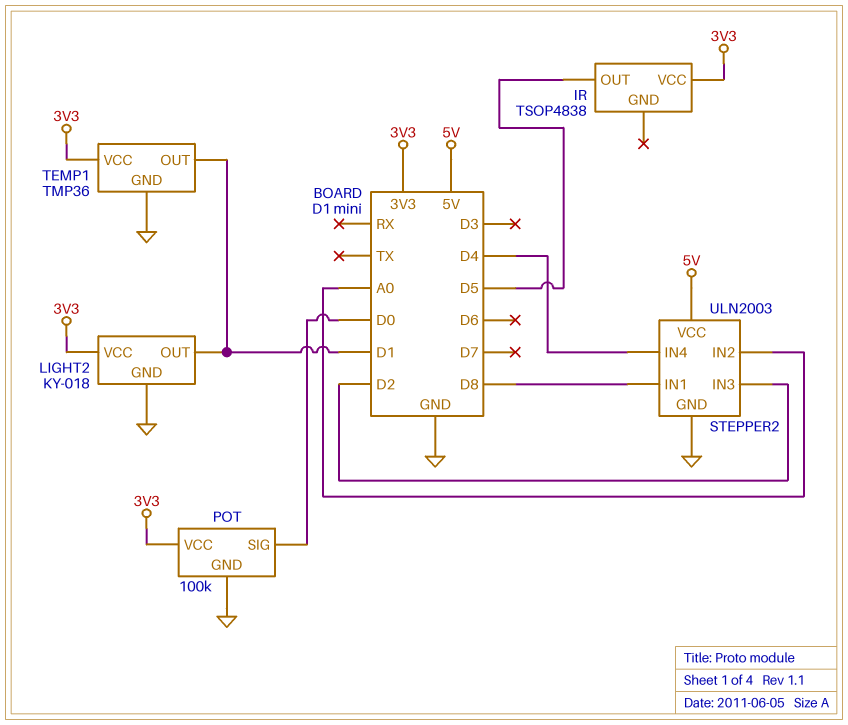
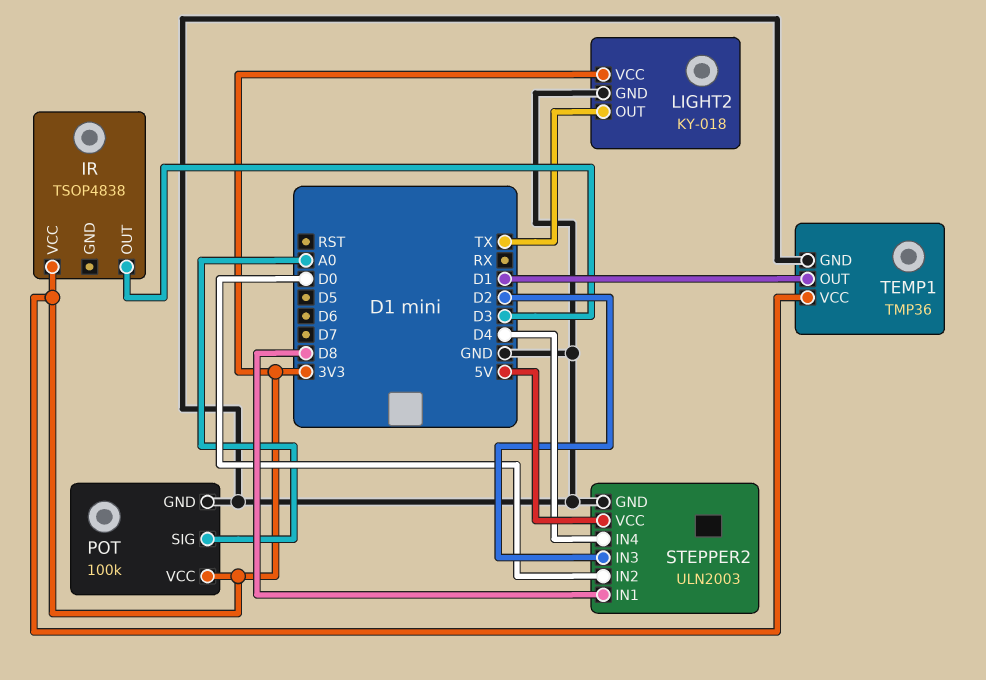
IR pin OUT: D5 -> D3
LIGHT2 pin OUT: D1 -> TX
POT pin SIG: D0 -> A0
STEPPER2 pin IN2: A0 -> D0

